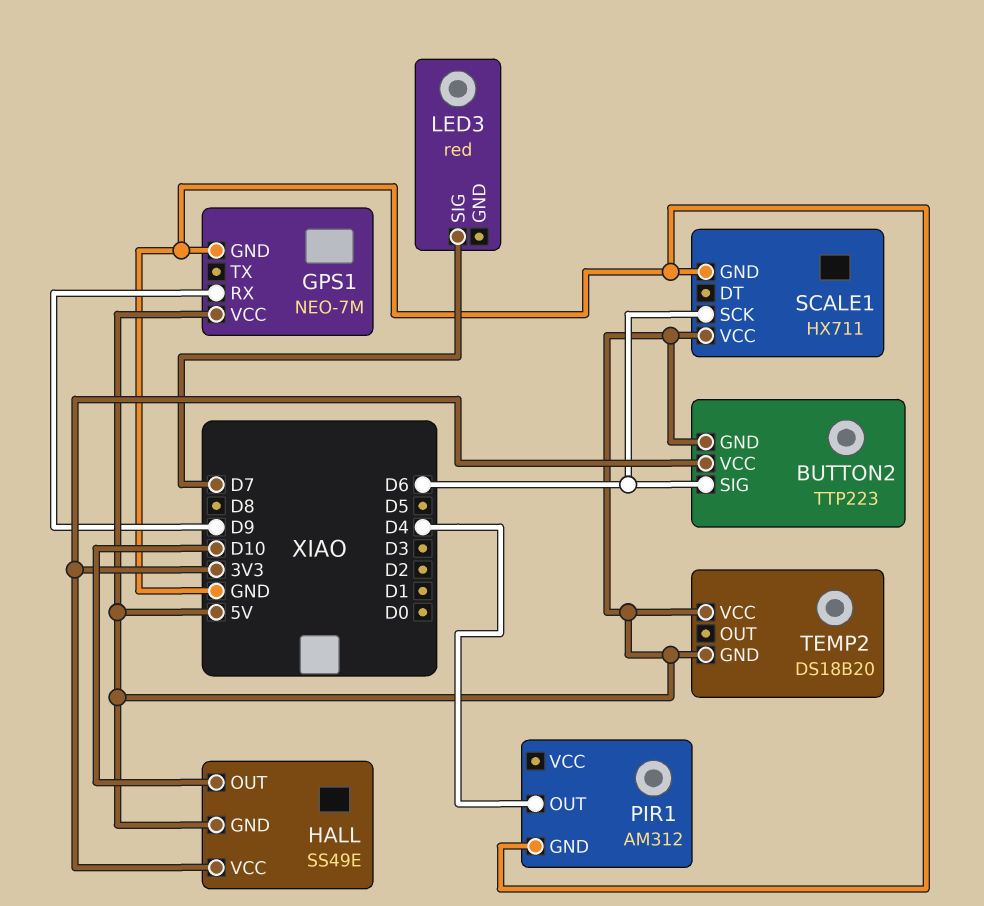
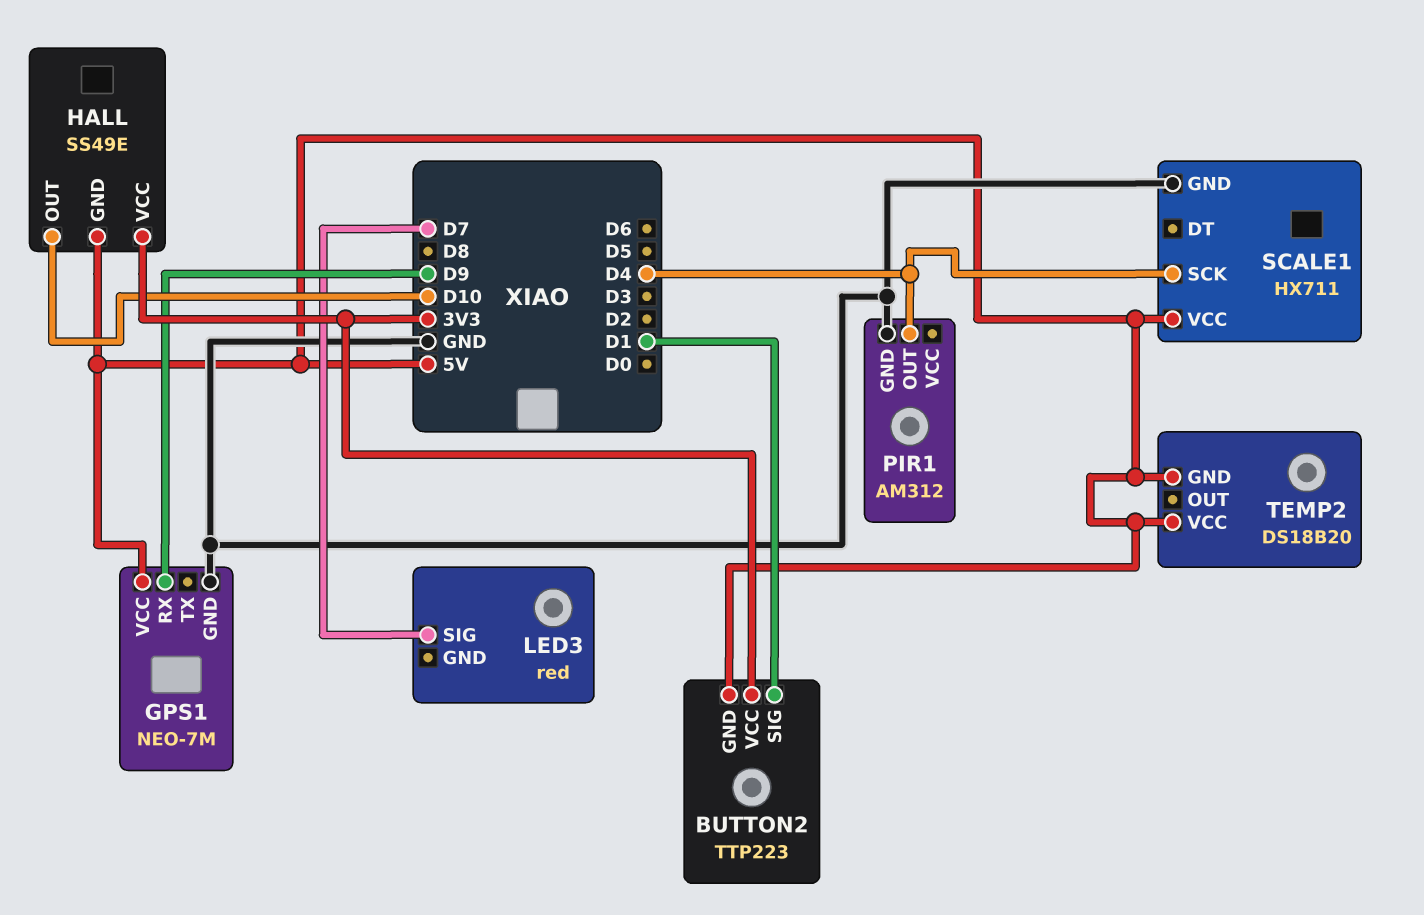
BUTTON2 pin SIG: D6 -> D1
SCALE1 pin SCK: D6 -> D4

